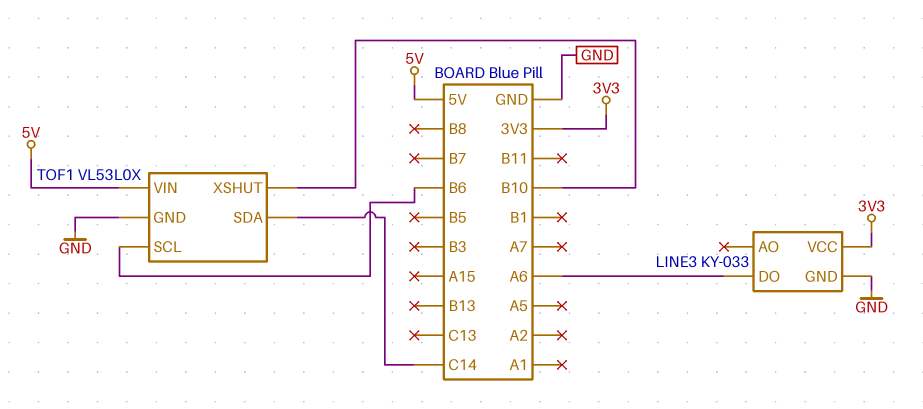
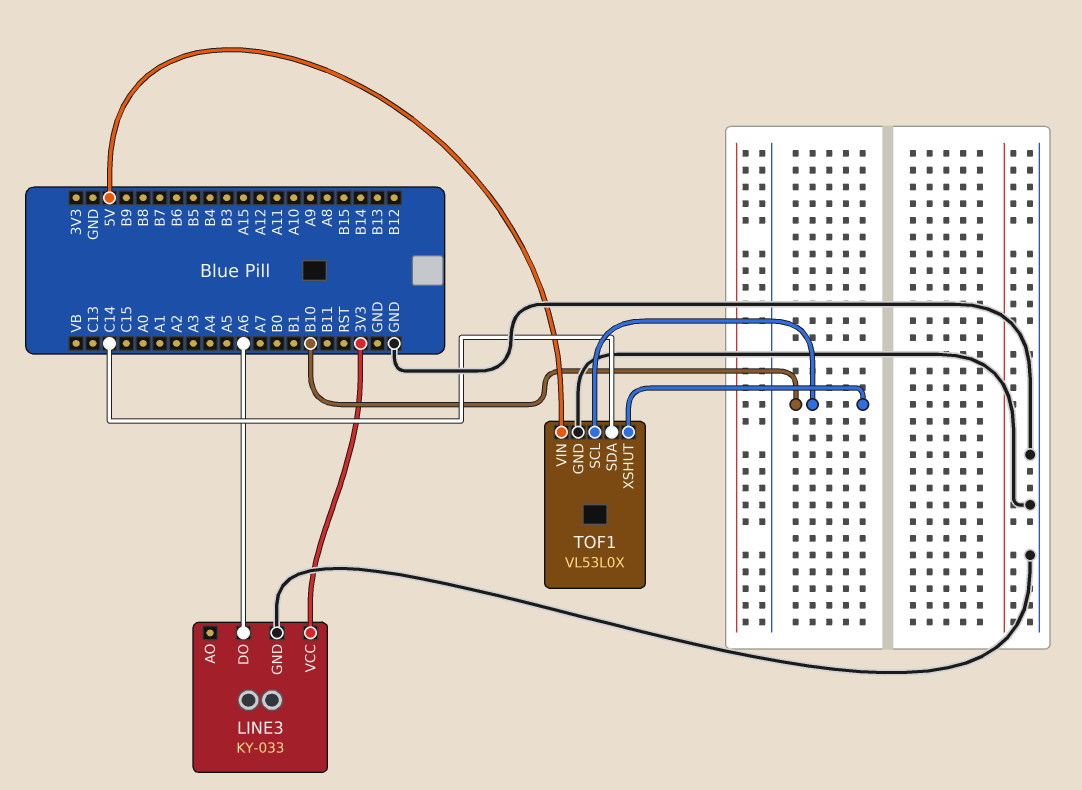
TOF1 pin SCL: B6 -> B10

